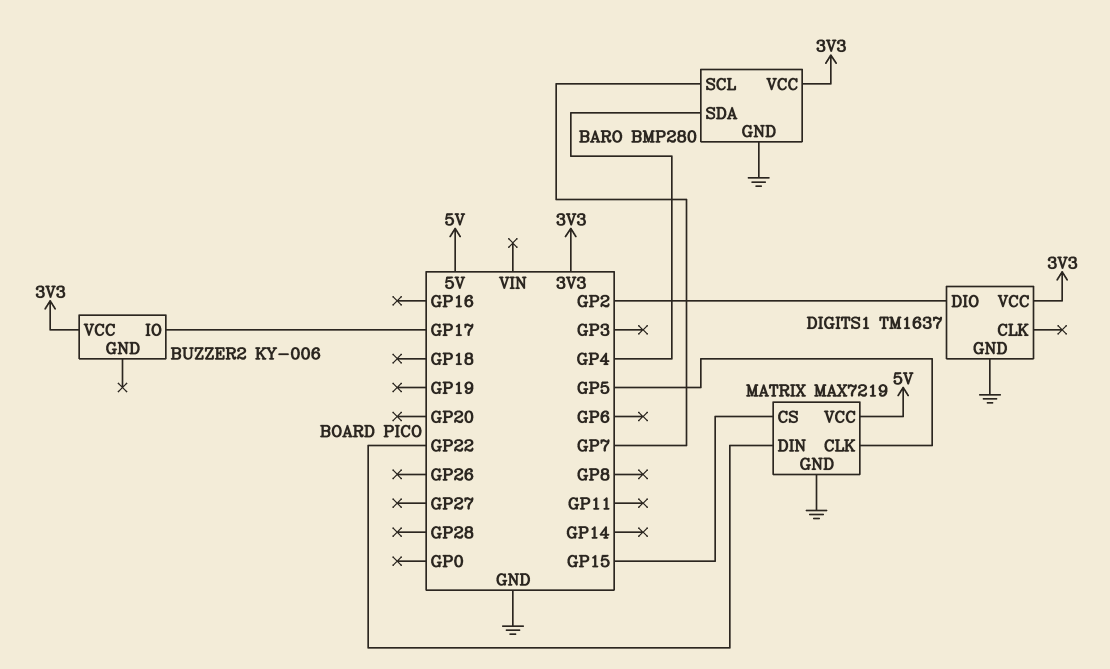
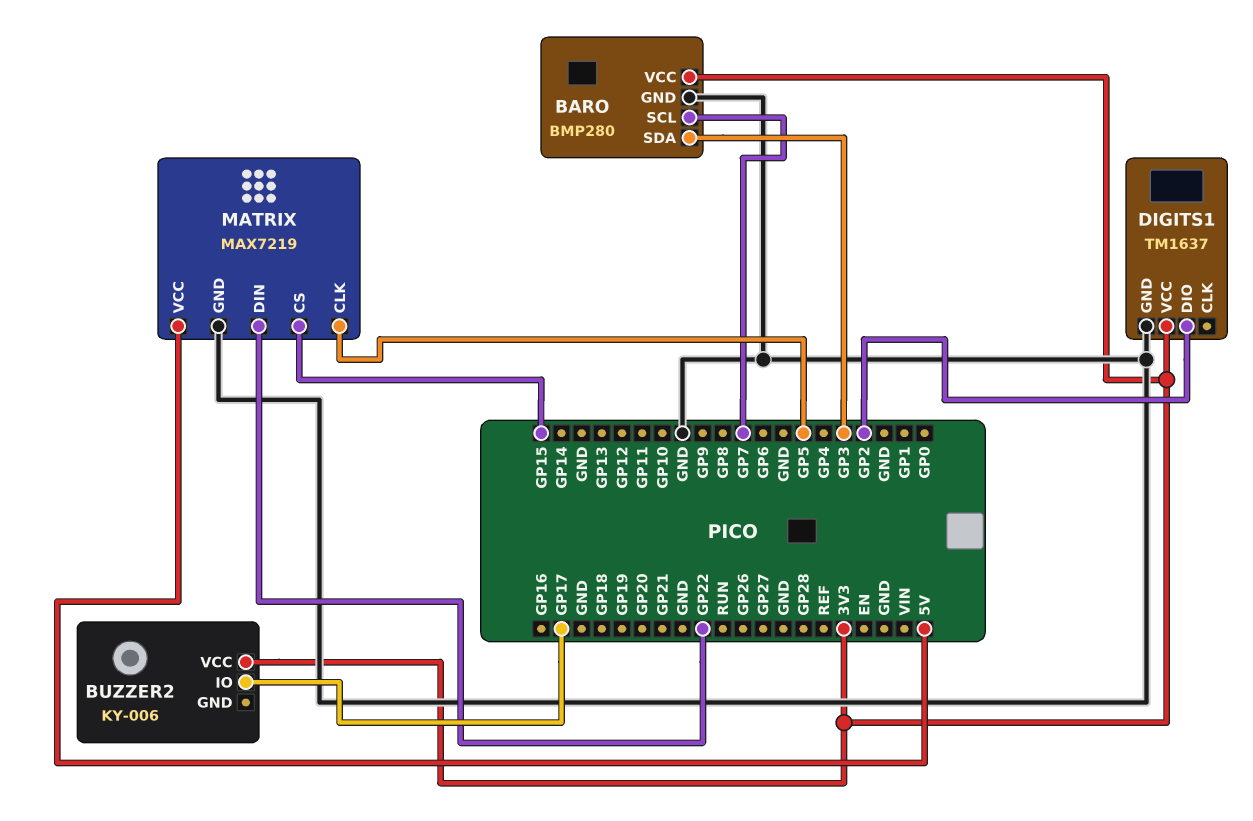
BARO pin SDA: GP4 -> GP3

